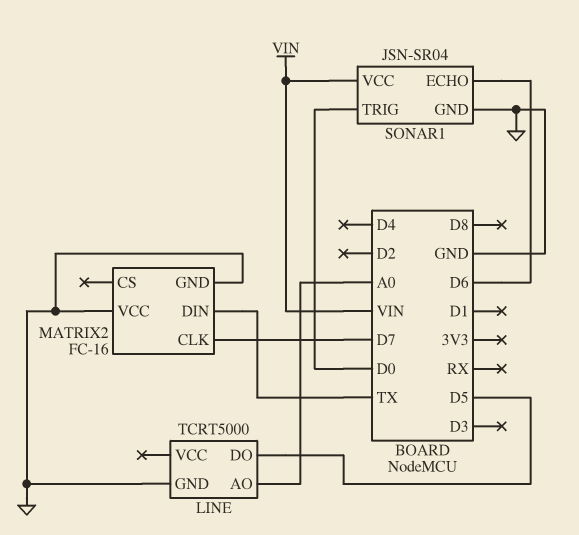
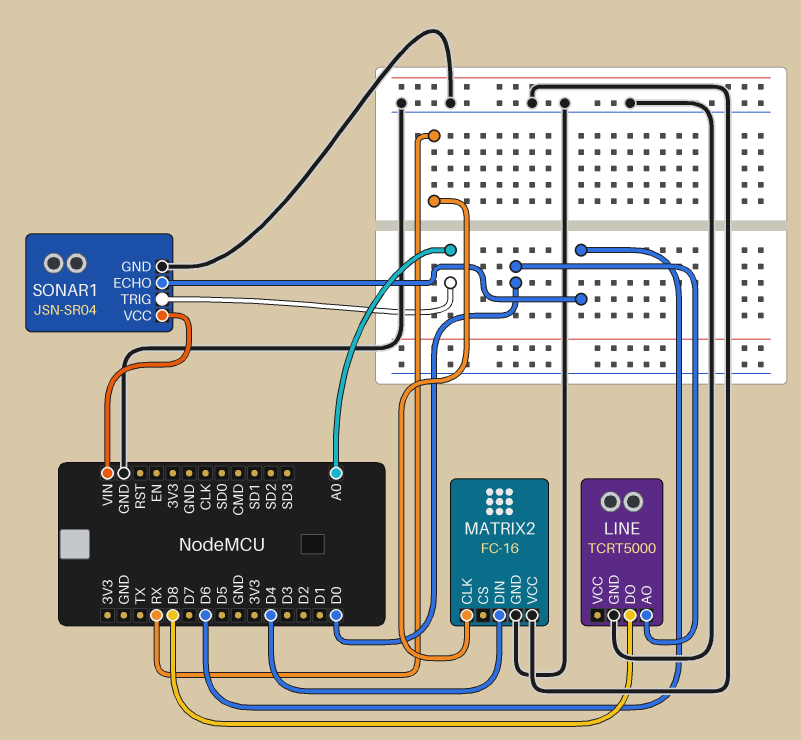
LINE pin AO: A0 -> D0
LINE pin DO: D5 -> D8
MATRIX2 pin CLK: D7 -> RX
MATRIX2 pin DIN: TX -> D4
SONAR1 pin TRIG: D0 -> A0

